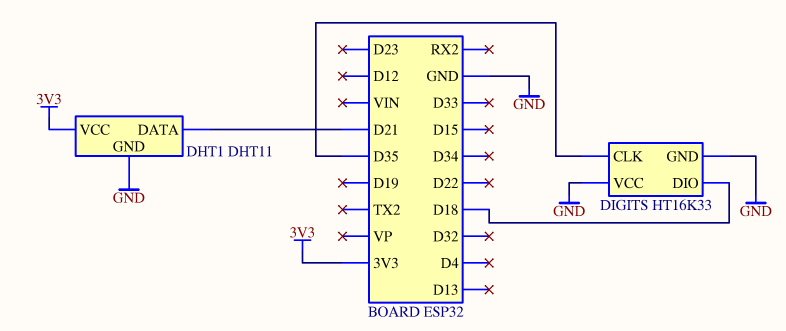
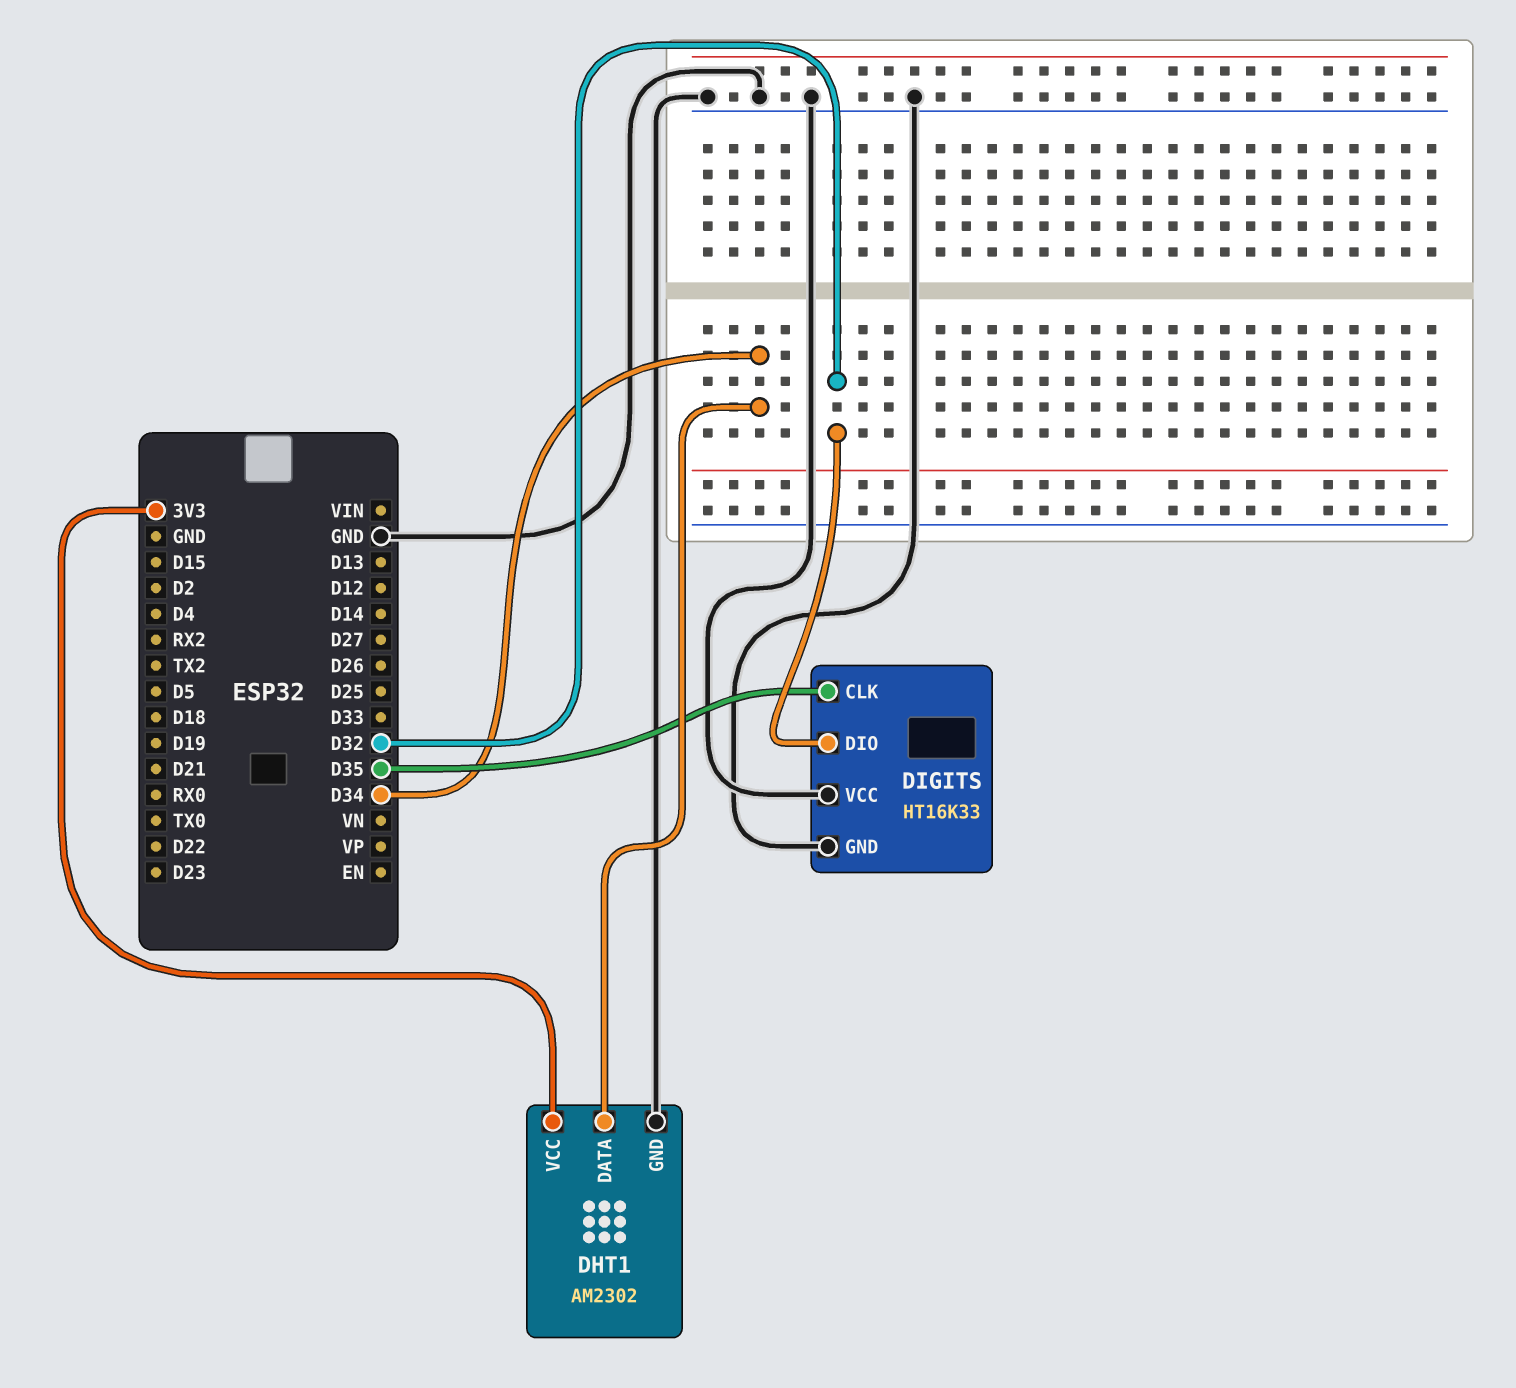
DHT1: DHT11 -> AM2302
DHT1 pin DATA: D21 -> D34
DIGITS pin DIO: D18 -> D32

